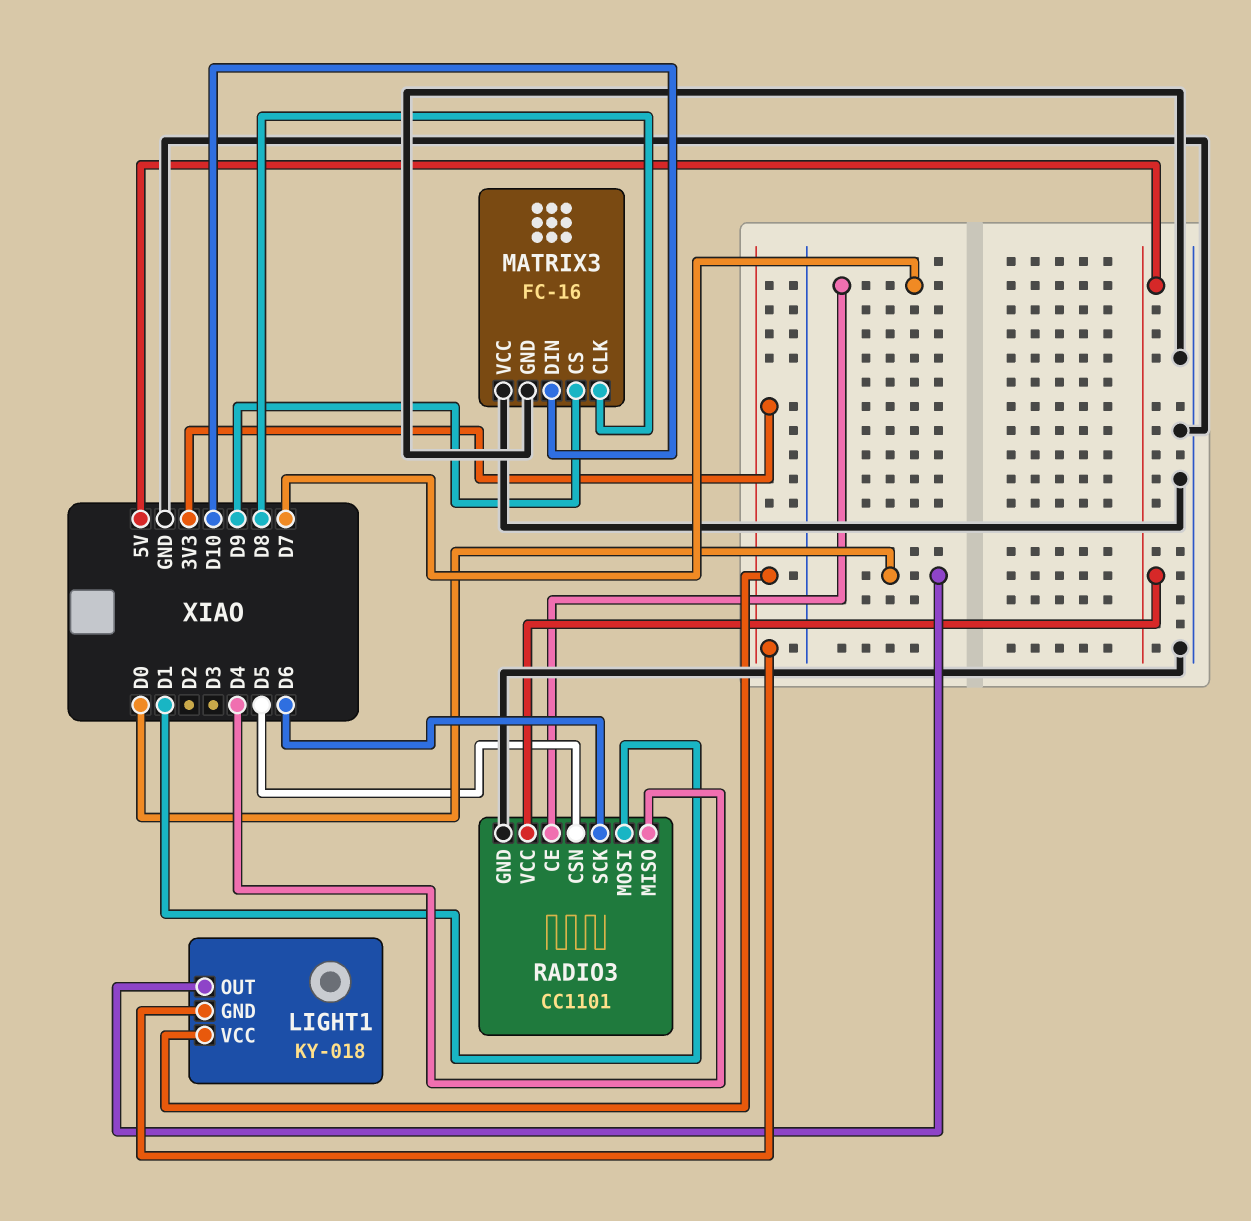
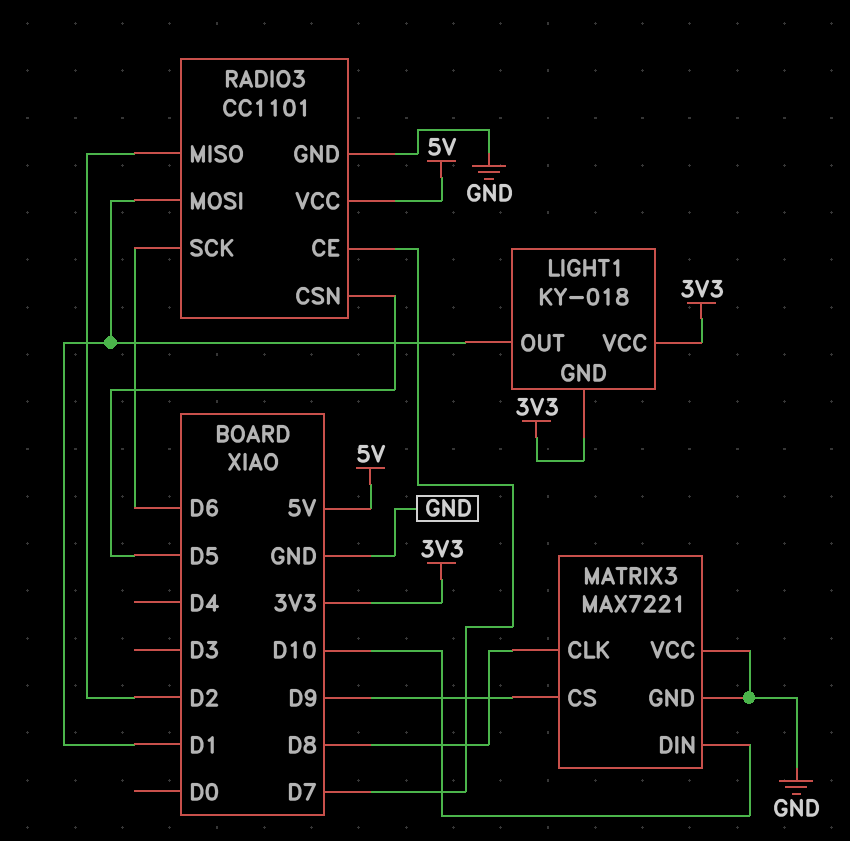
LIGHT1 pin OUT: D0 -> D1
MATRIX3: FC-16 -> MAX7221
RADIO3 pin MISO: D4 -> D2

